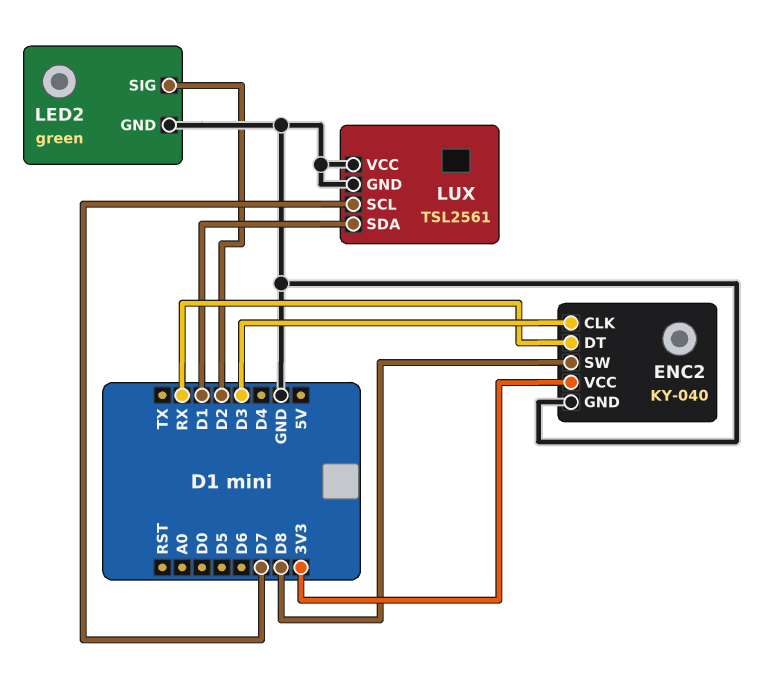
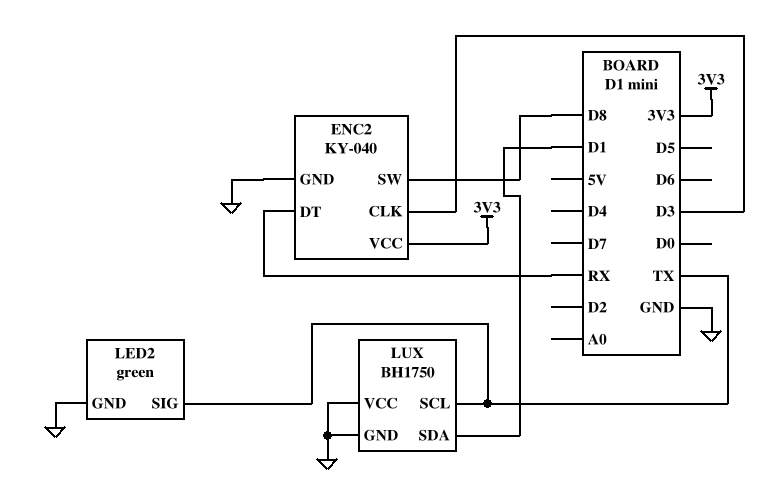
LED2 pin SIG: D2 -> TX
LUX: TSL2561 -> BH1750
LUX pin SCL: D7 -> TX

